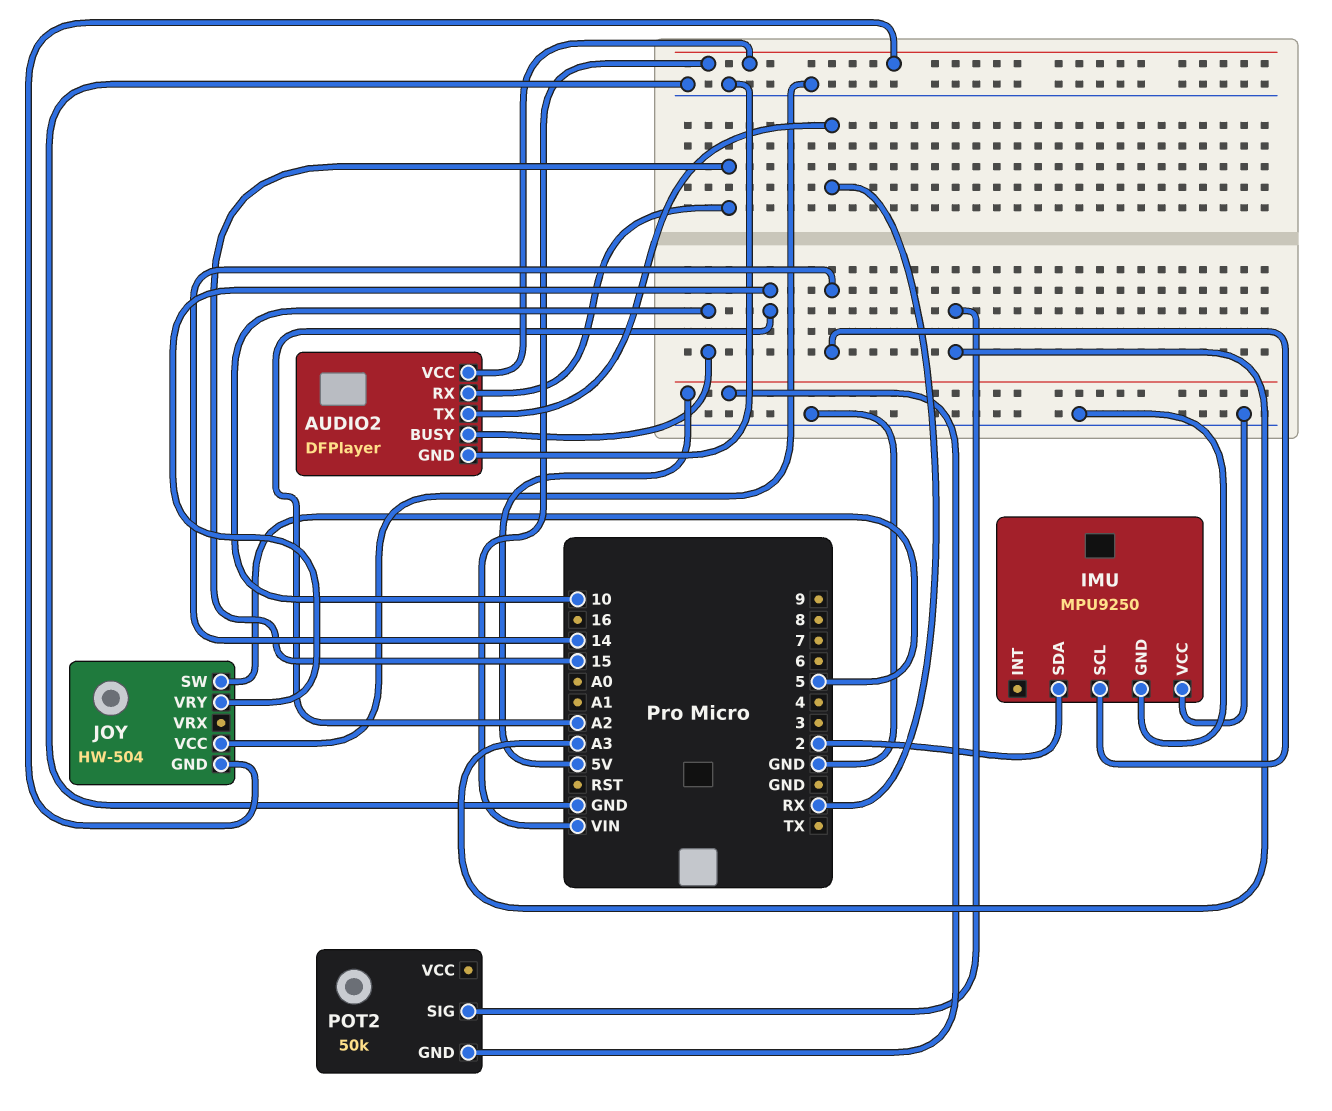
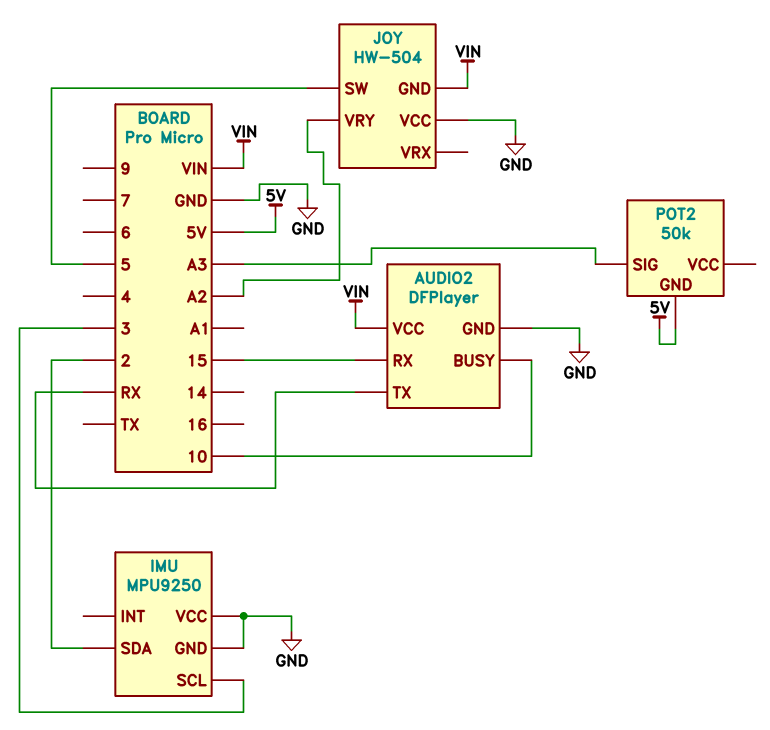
IMU pin SCL: 14 -> 3

